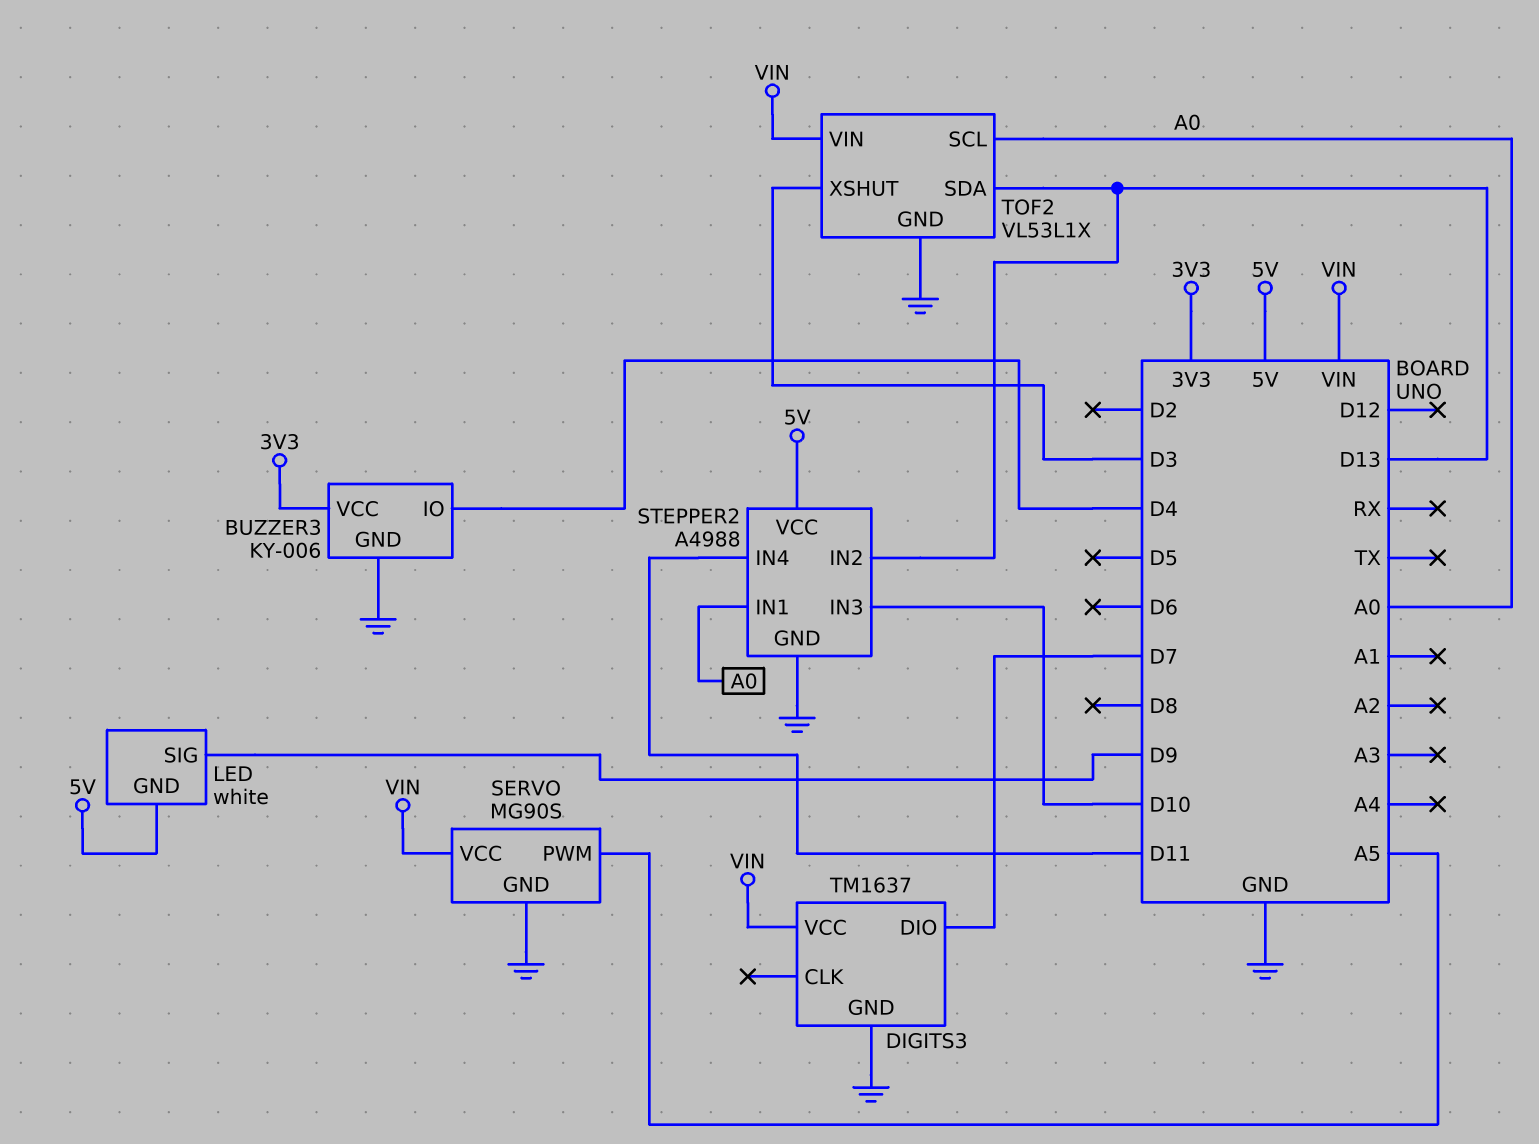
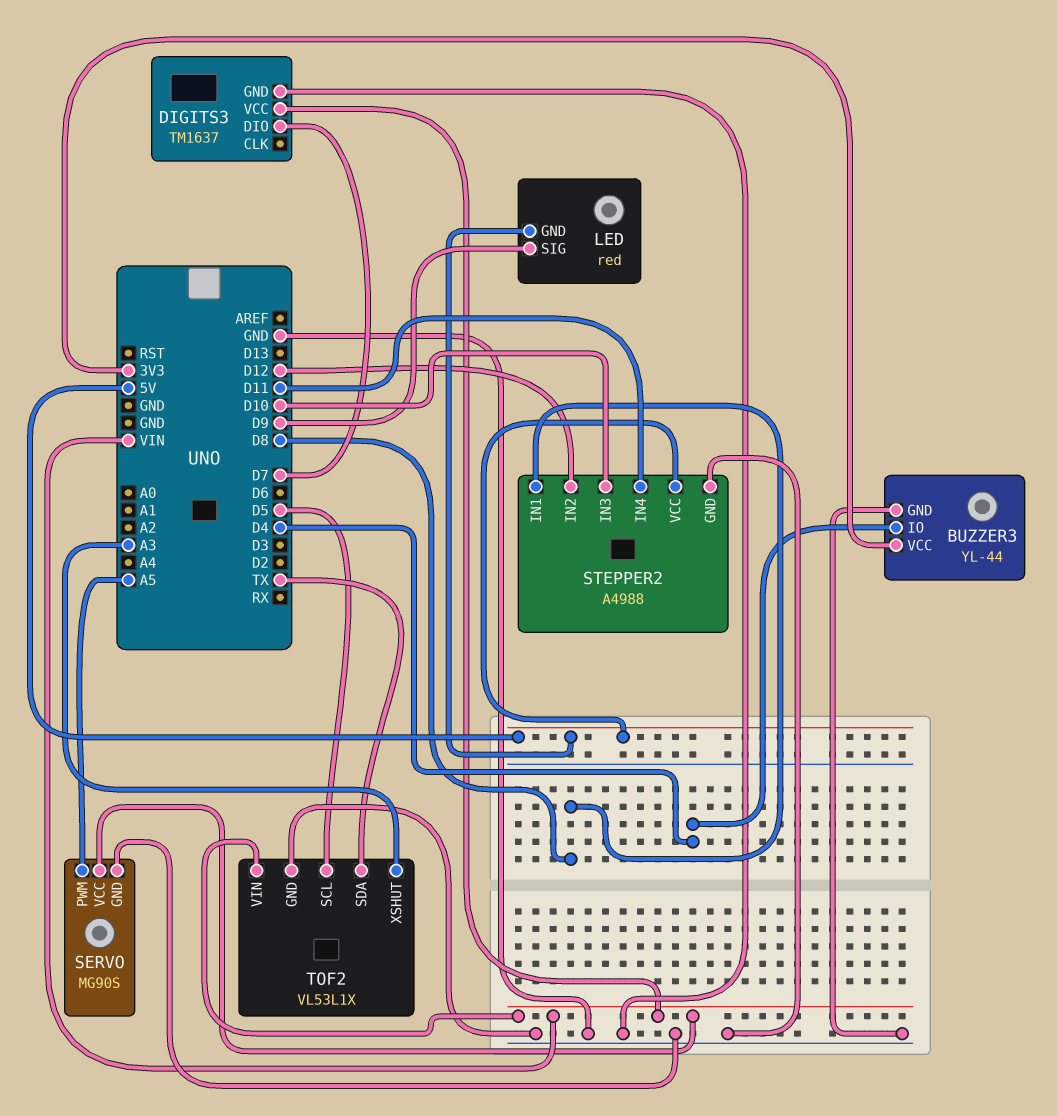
BUZZER3: KY-006 -> YL-44
LED: white -> red
STEPPER2 pin IN1: A0 -> D8
STEPPER2 pin IN2: D13 -> D12
TOF2 pin SCL: A0 -> D5
TOF2 pin SDA: D13 -> TX
TOF2 pin XSHUT: D3 -> A3

